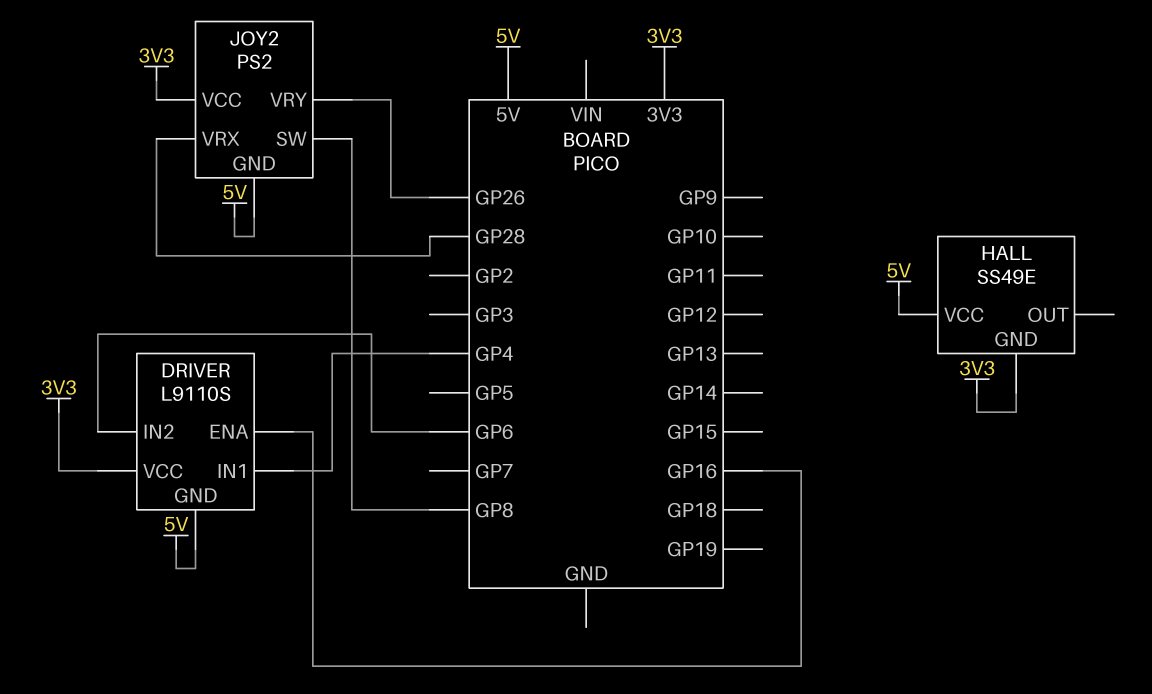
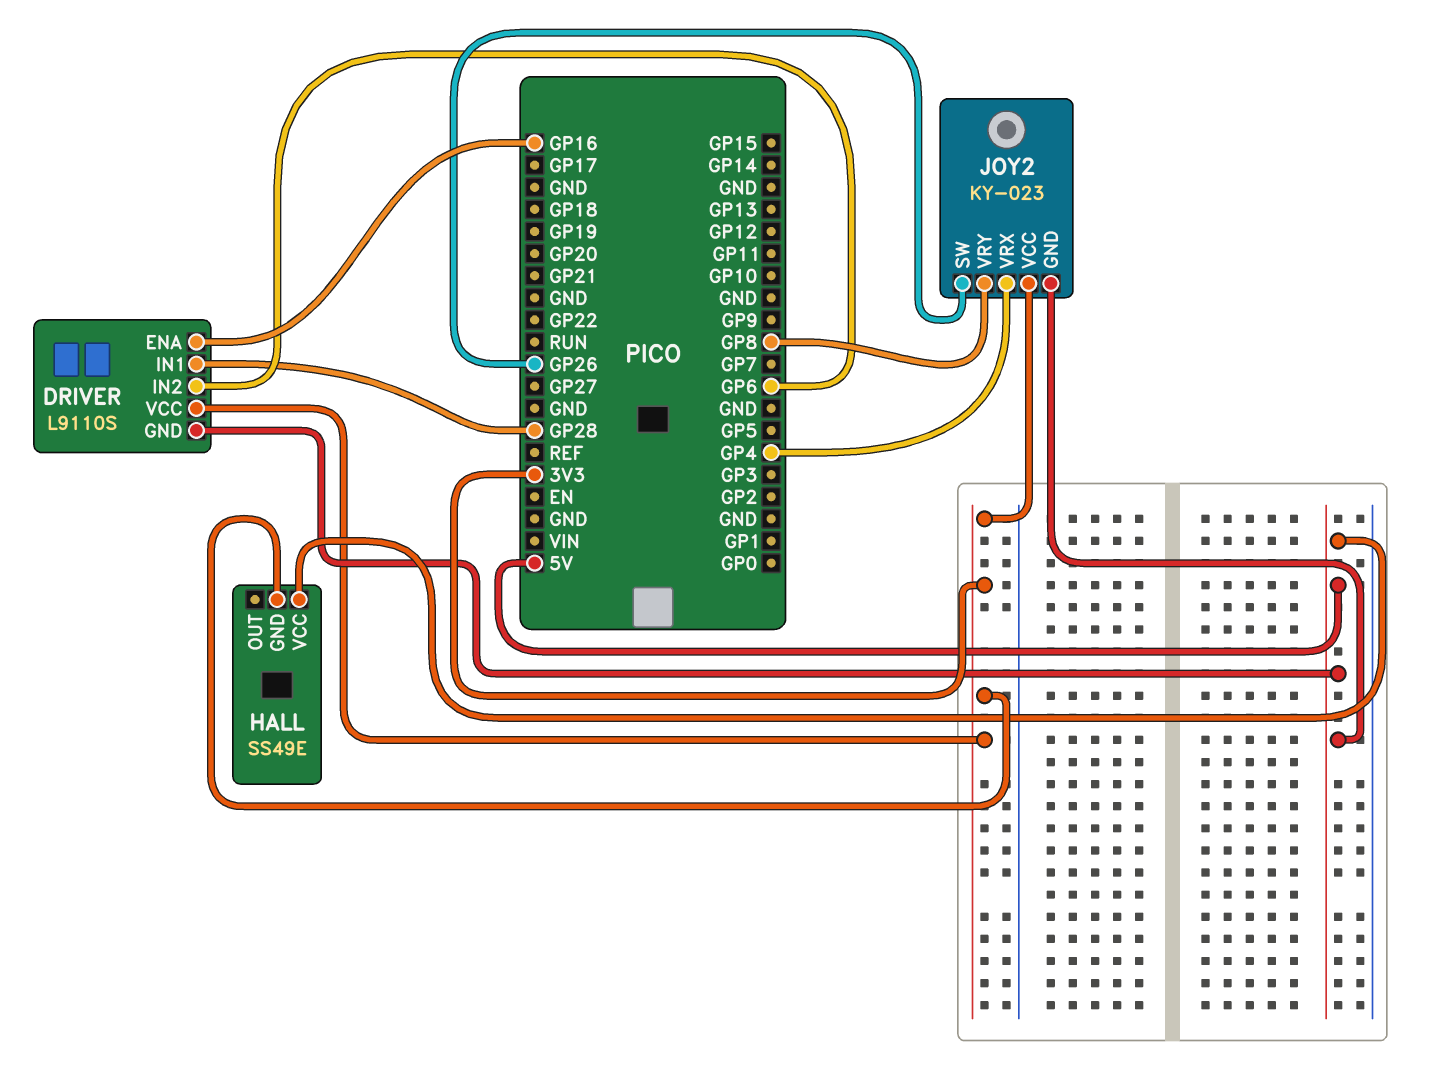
DRIVER pin IN1: GP4 -> GP28
JOY2: PS2 -> KY-023
JOY2 pin SW: GP8 -> GP26
JOY2 pin VRX: GP28 -> GP4
JOY2 pin VRY: GP26 -> GP8

